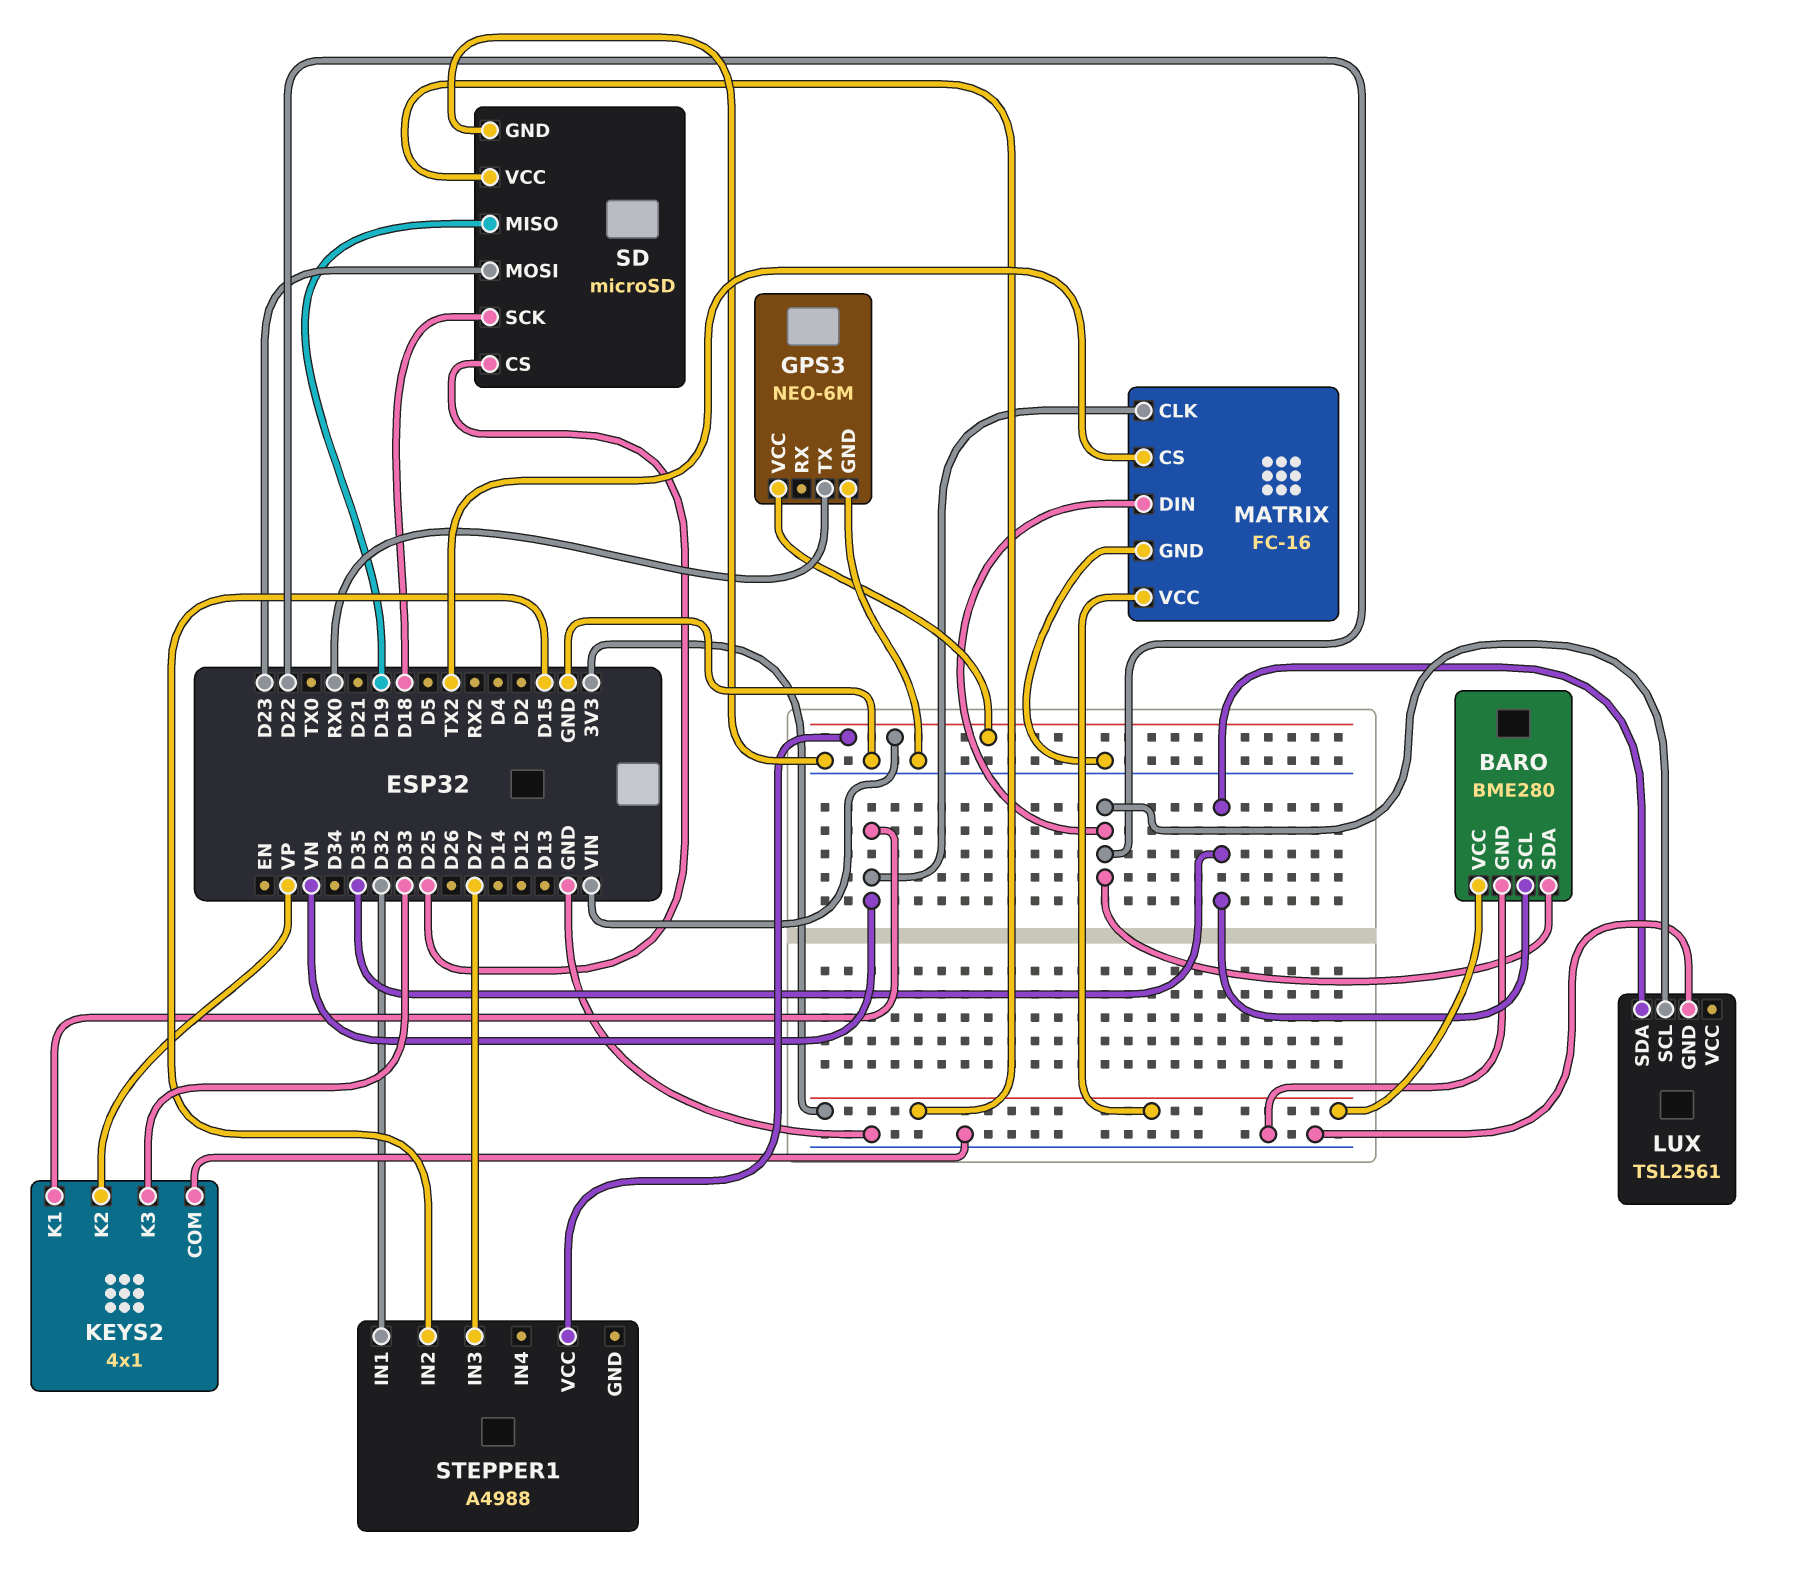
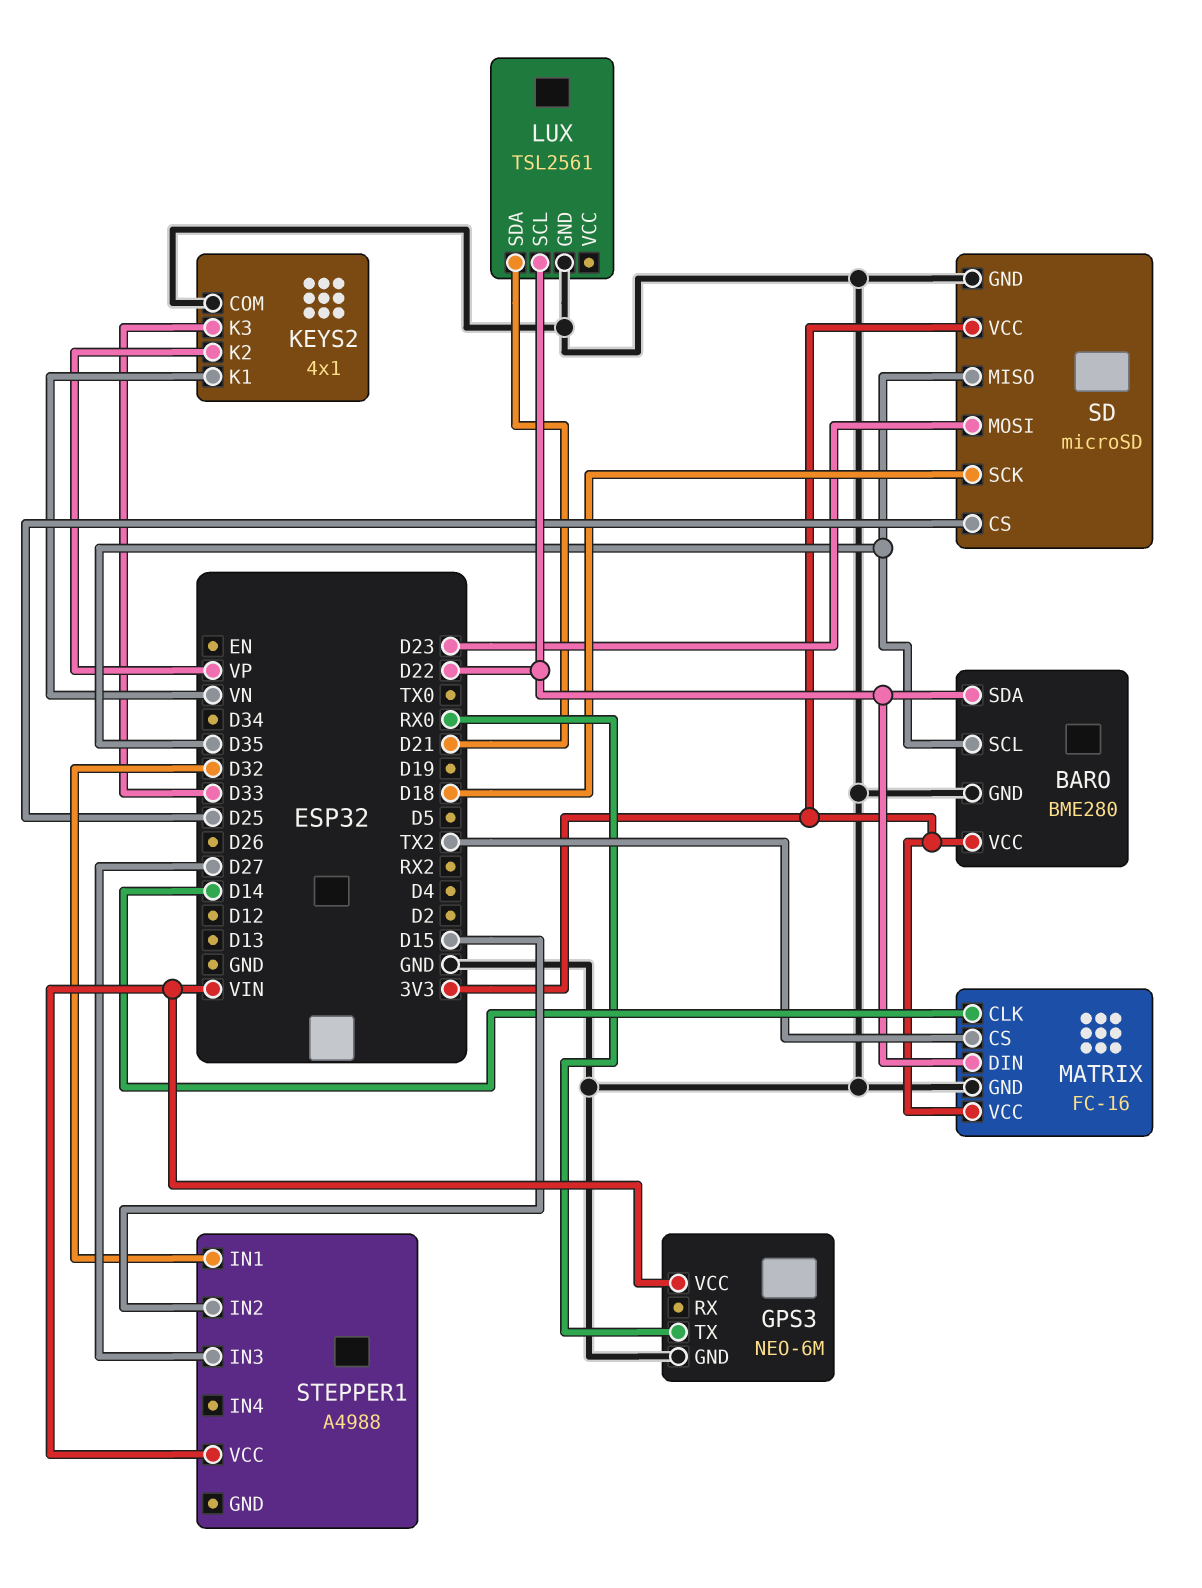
LUX pin SDA: D35 -> D21
MATRIX pin CLK: VN -> D14
SD pin MISO: D19 -> D35

